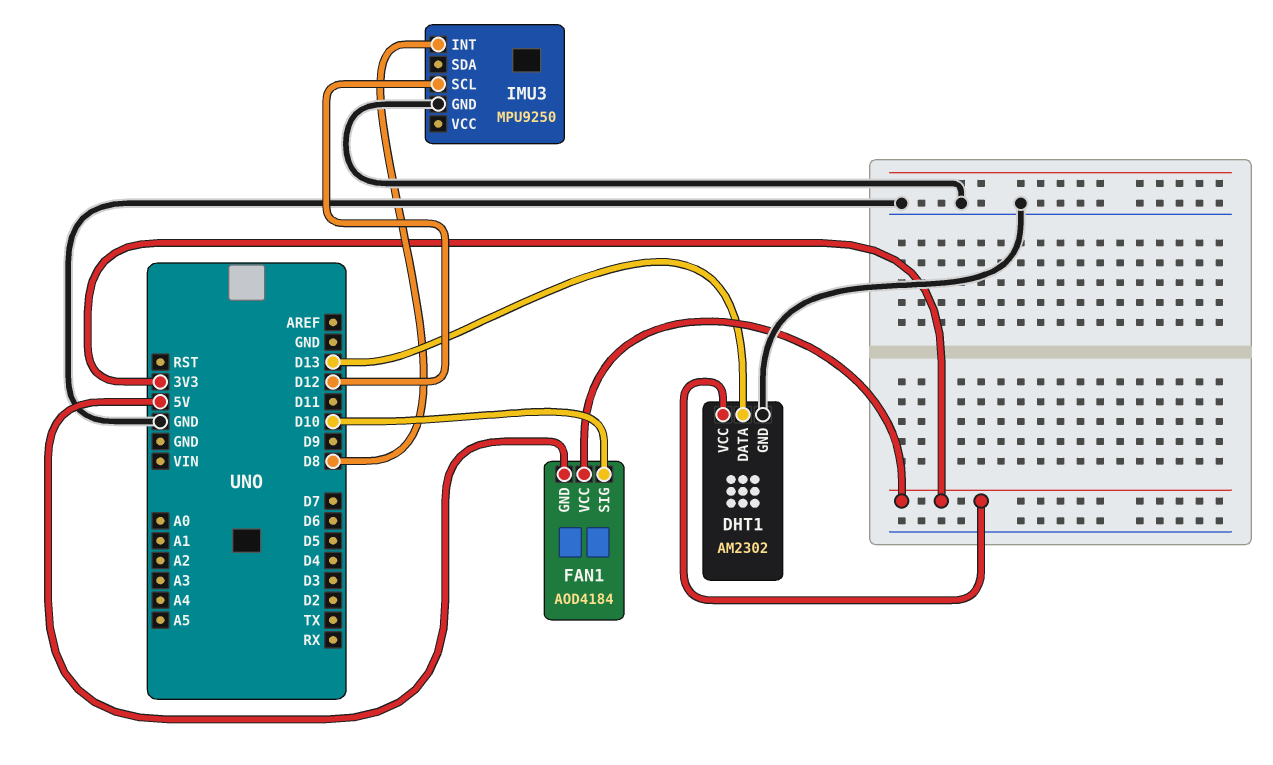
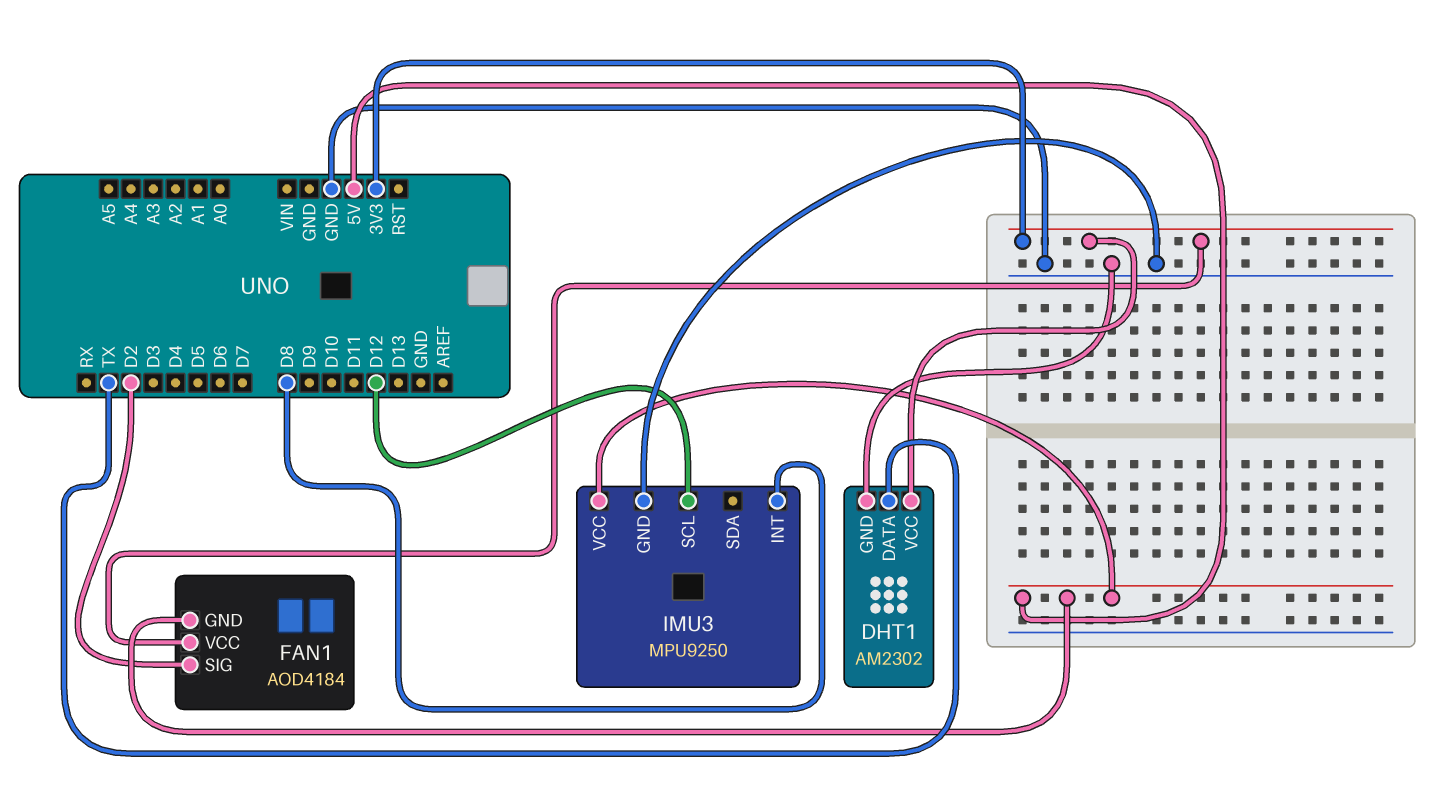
DHT1 pin DATA: D13 -> TX
FAN1 pin SIG: D10 -> D2
IMU3 pin VCC: none -> 5V

